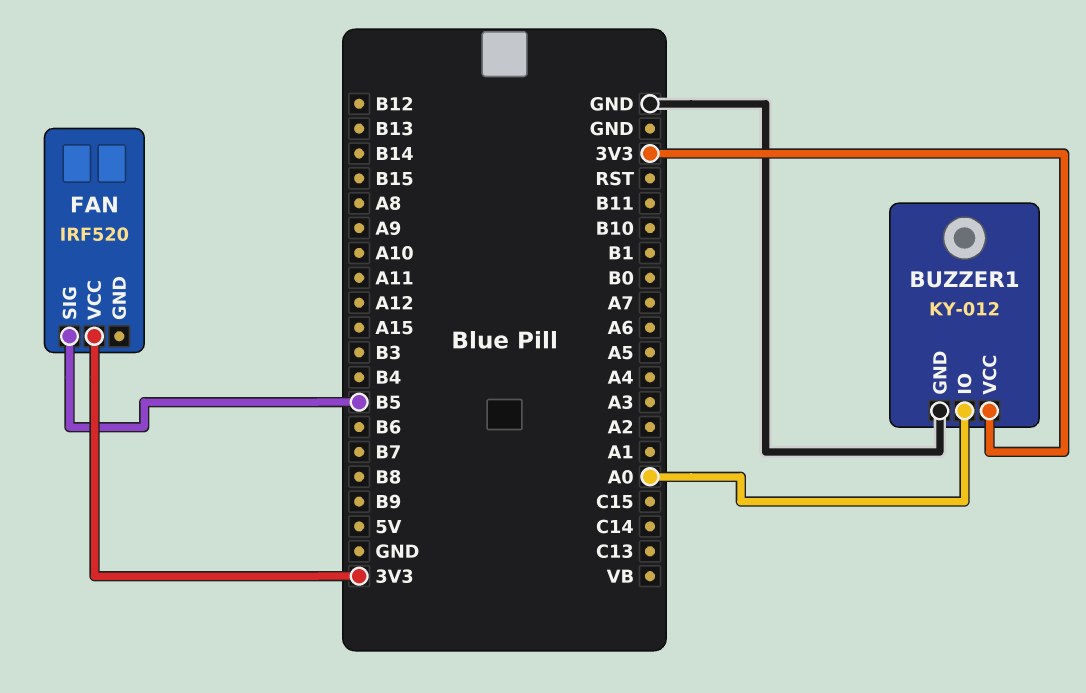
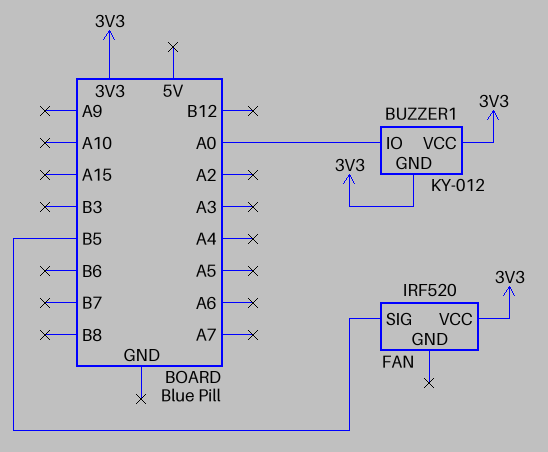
BUZZER1 pin GND: GND -> 3V3

